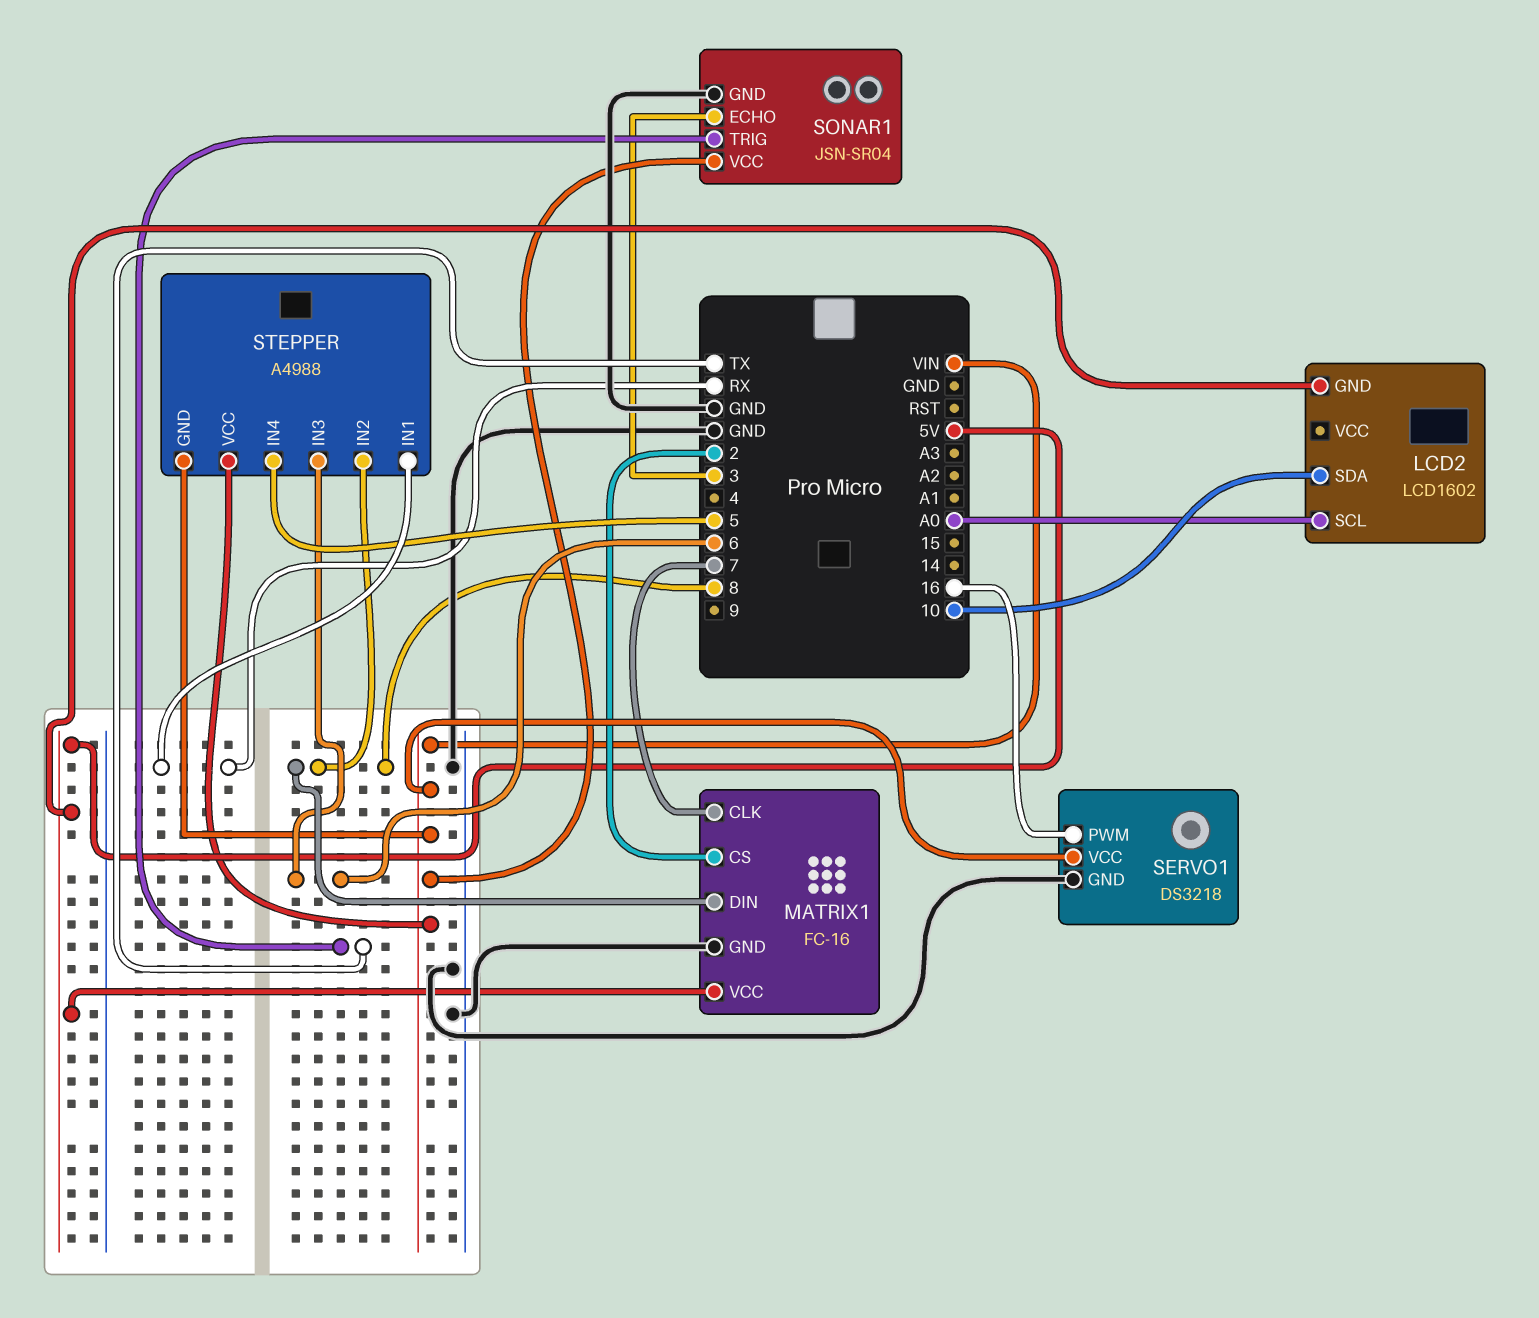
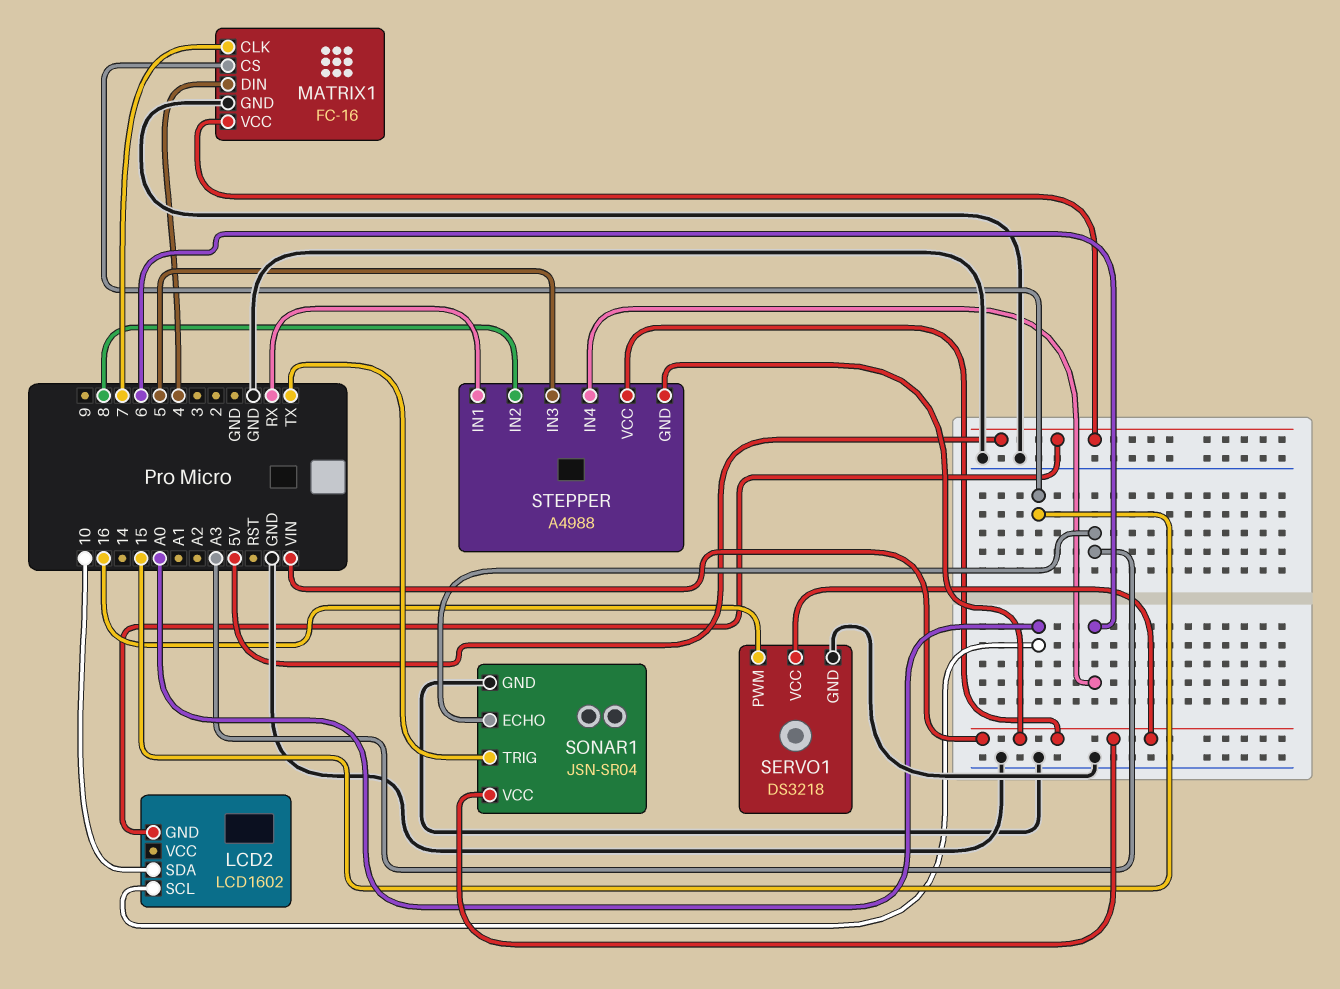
MATRIX1 pin CS: 2 -> 15
MATRIX1 pin DIN: 8 -> 4
SONAR1 pin ECHO: 3 -> A3
STEPPER pin IN3: 6 -> 5
STEPPER pin IN4: 5 -> 6

